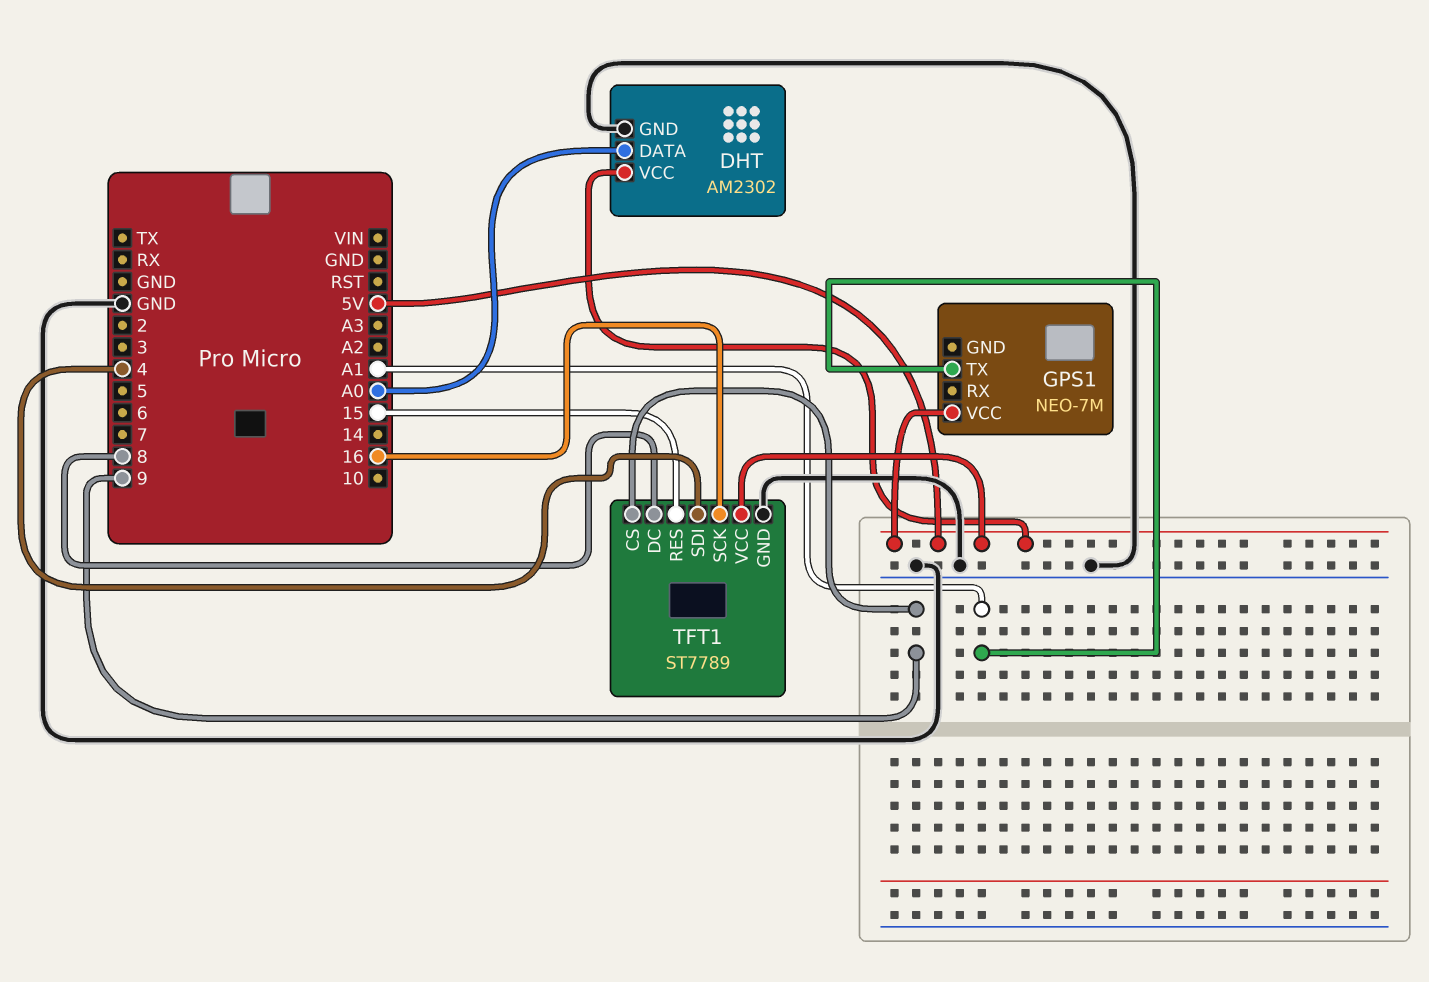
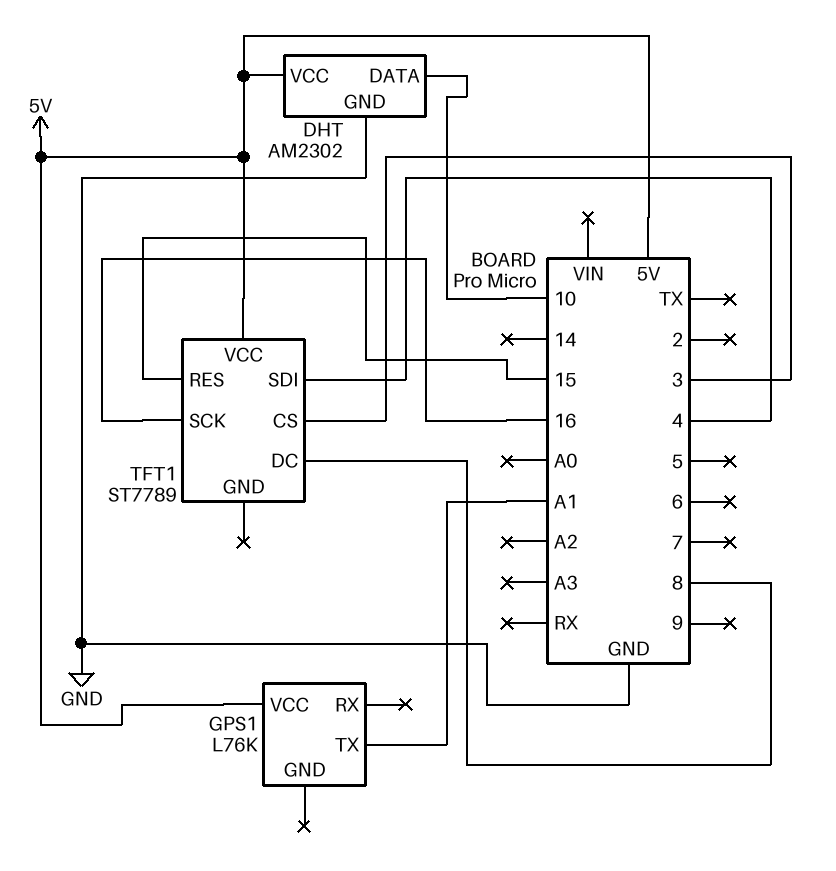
DHT pin DATA: A0 -> 10
GPS1: NEO-7M -> L76K
TFT1 pin CS: 9 -> 3
TFT1 pin GND: GND -> none

